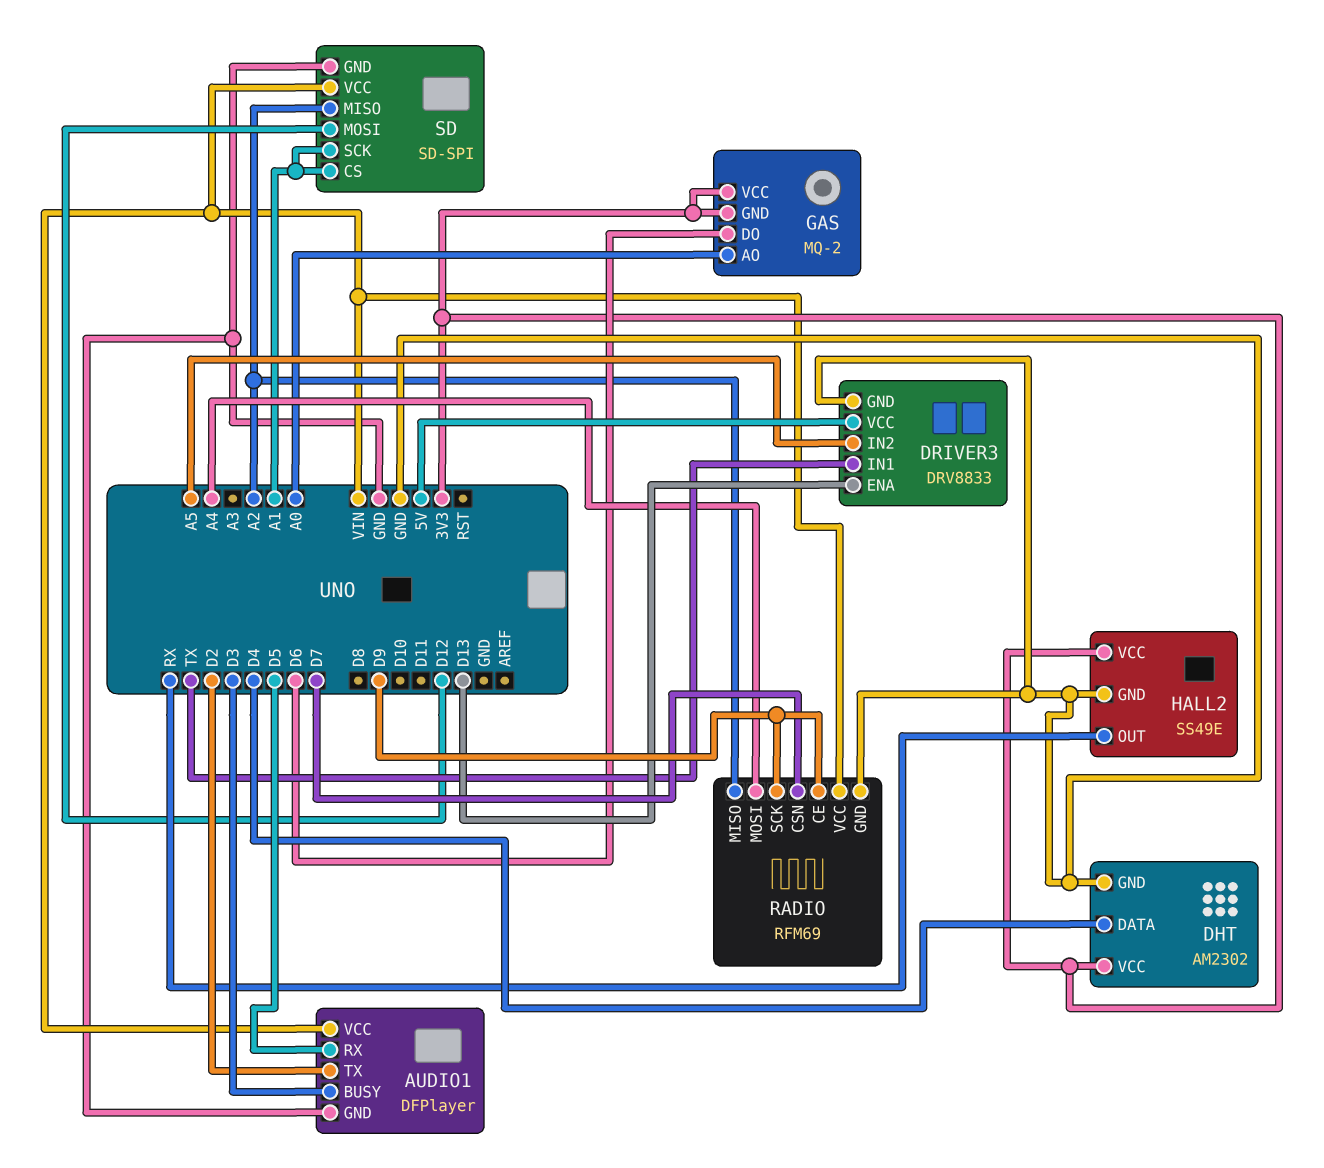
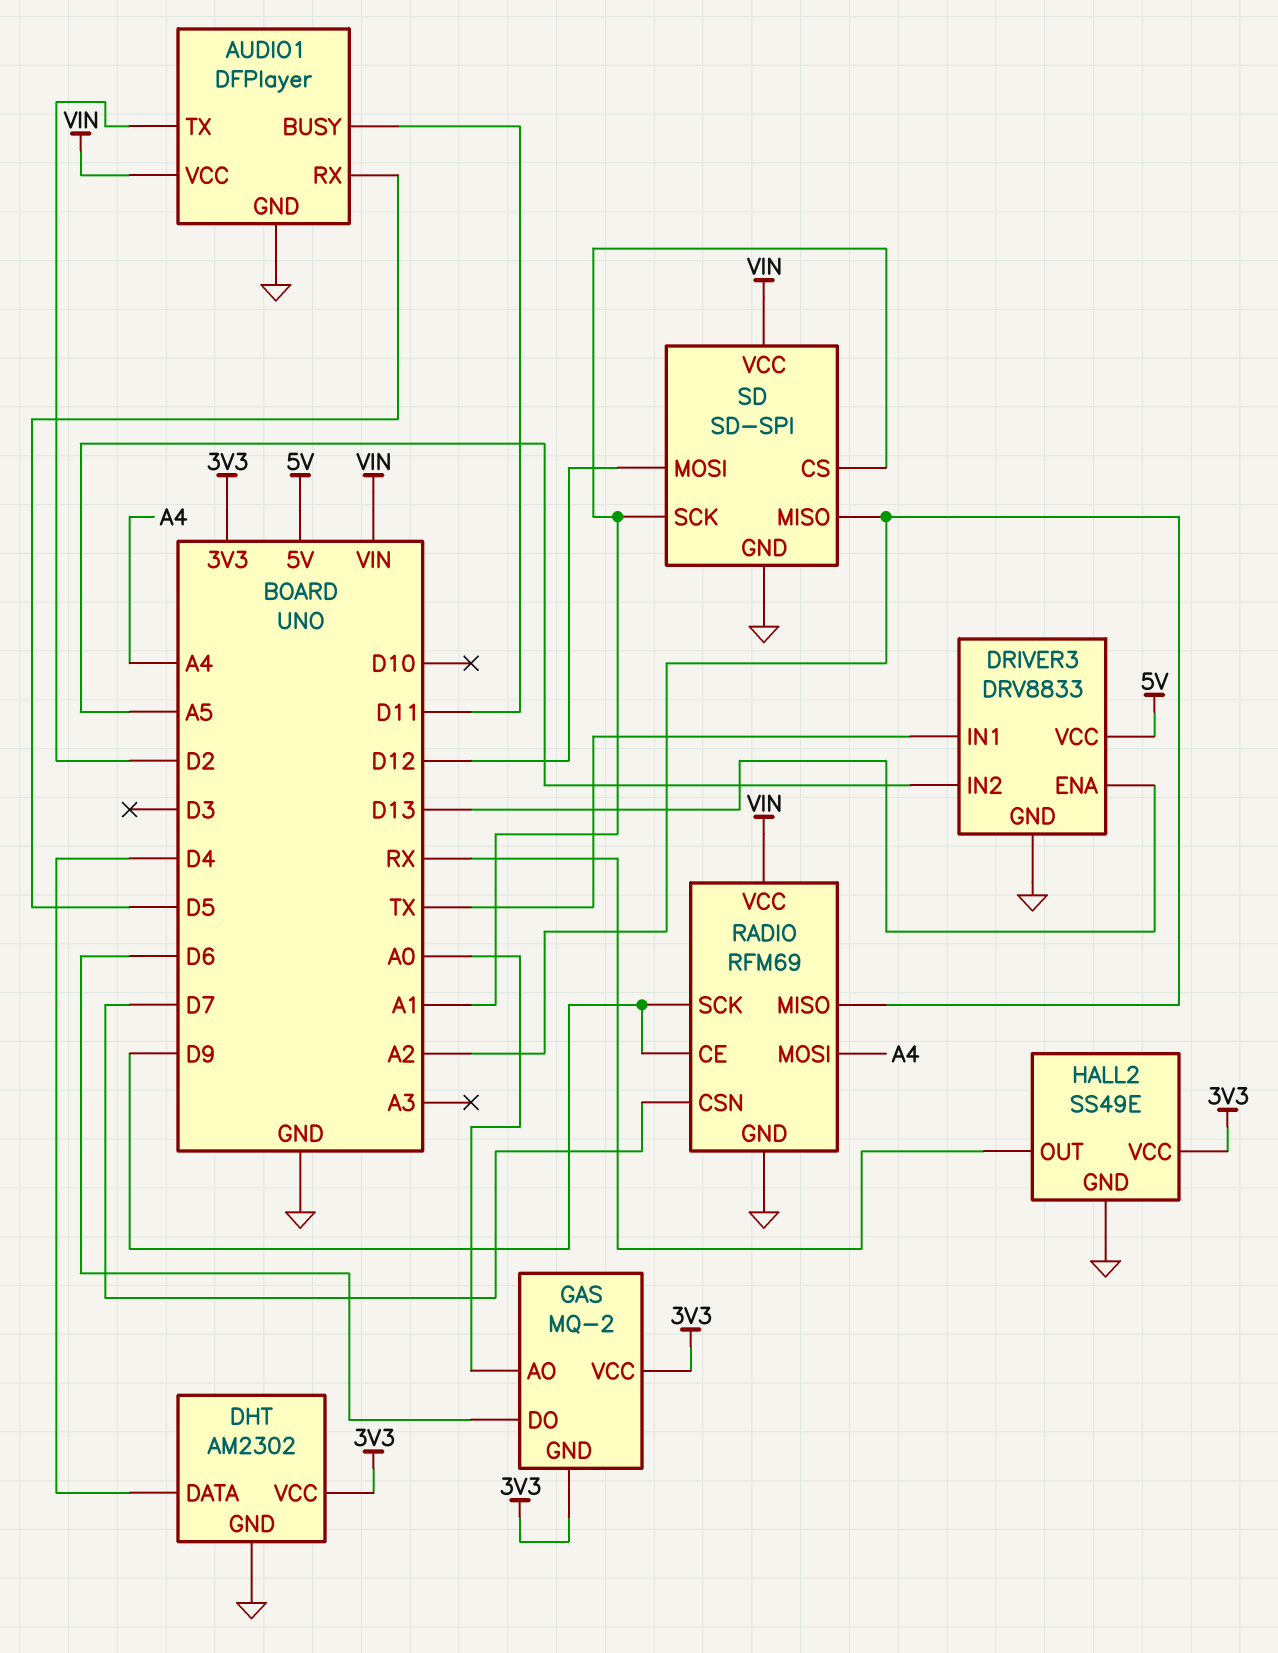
AUDIO1 pin BUSY: D3 -> D11

